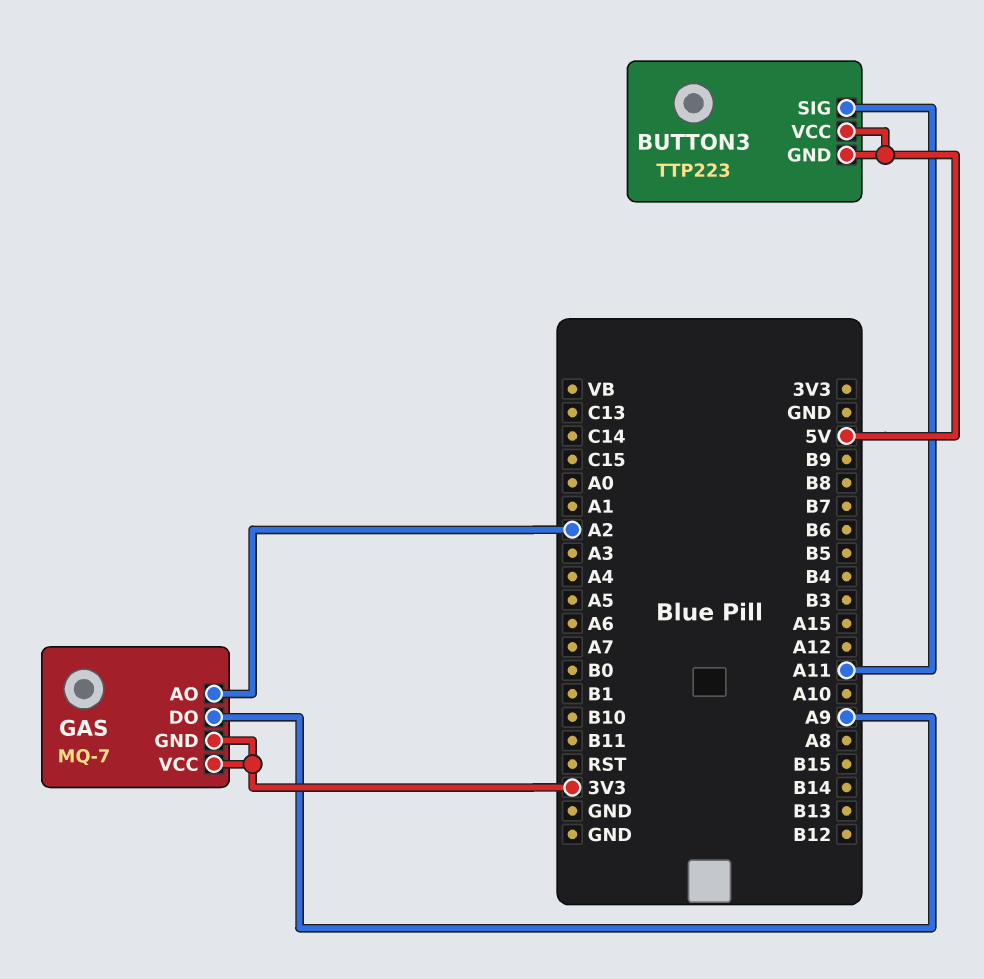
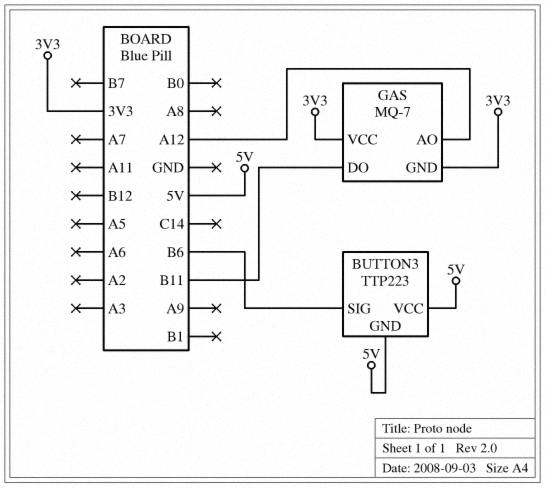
BUTTON3 pin SIG: A11 -> B6
GAS pin AO: A2 -> A12
GAS pin DO: A9 -> B11

